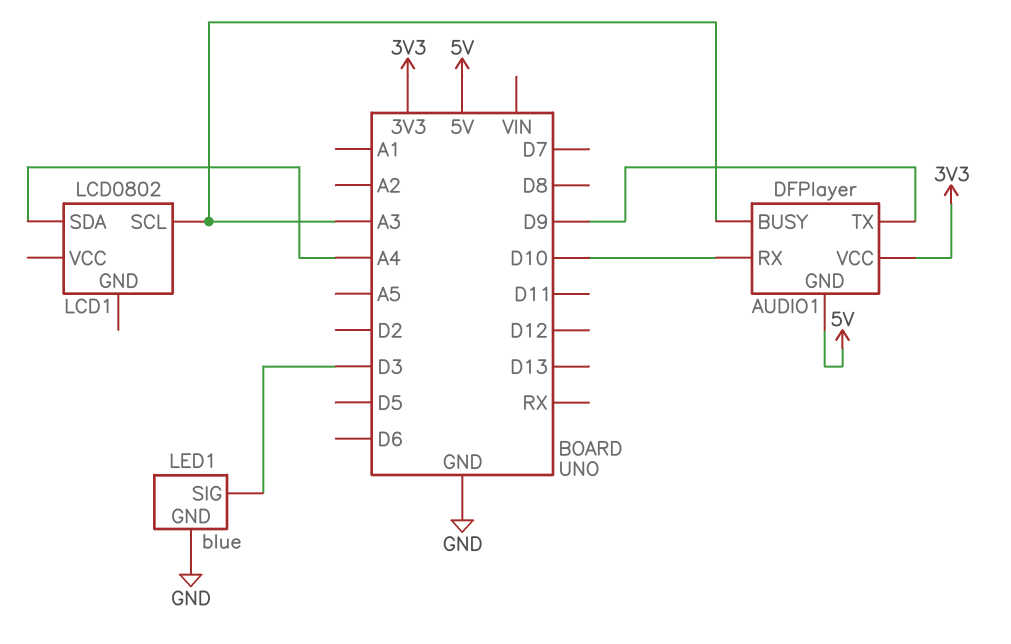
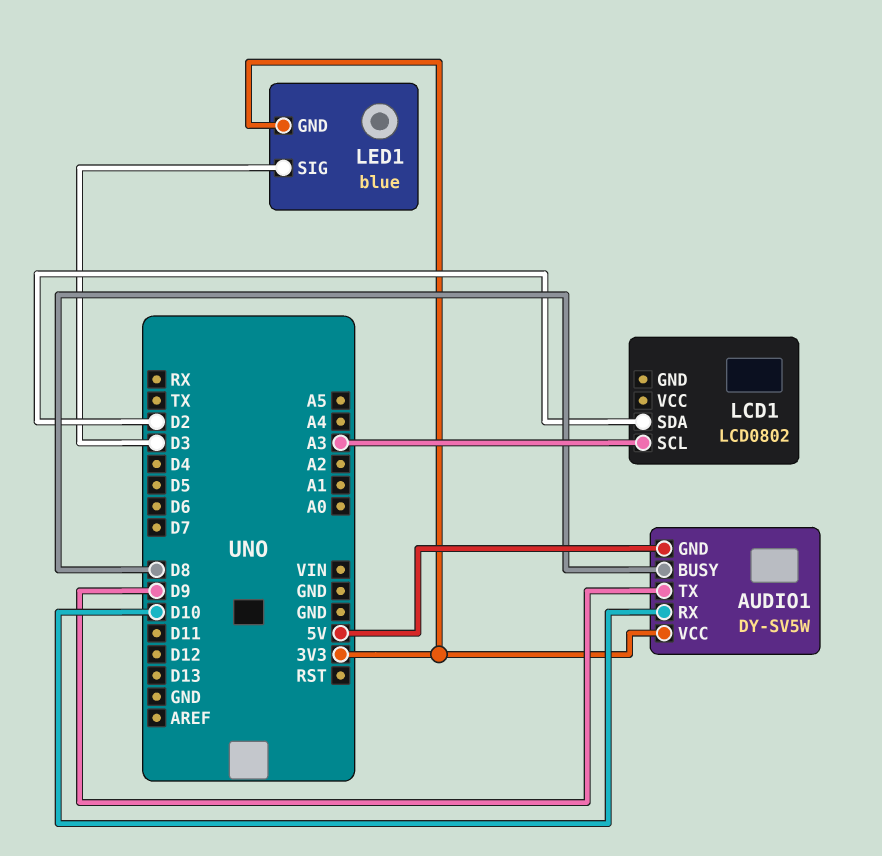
AUDIO1: DFPlayer -> DY-SV5W
AUDIO1 pin BUSY: A3 -> D8
LCD1 pin SDA: A4 -> D2
LED1 pin GND: GND -> 3V3

